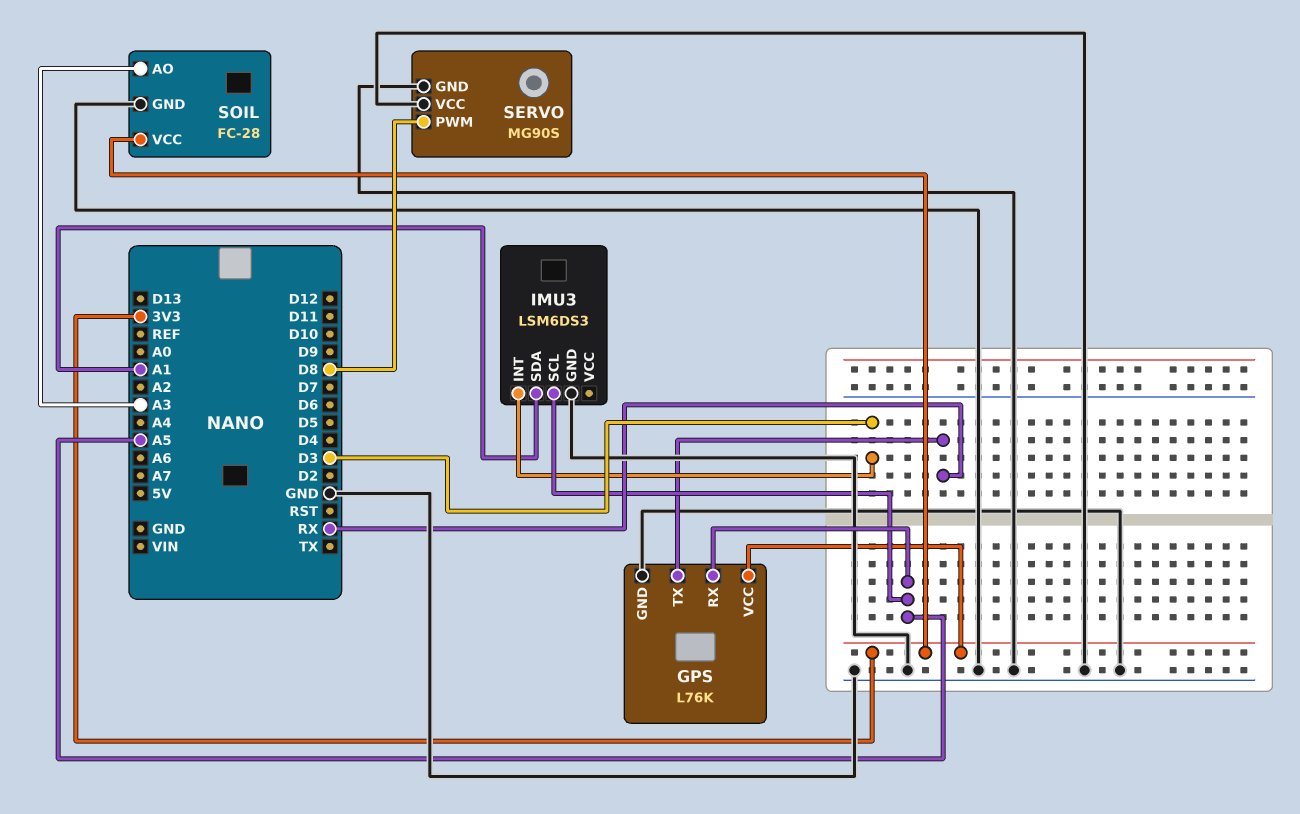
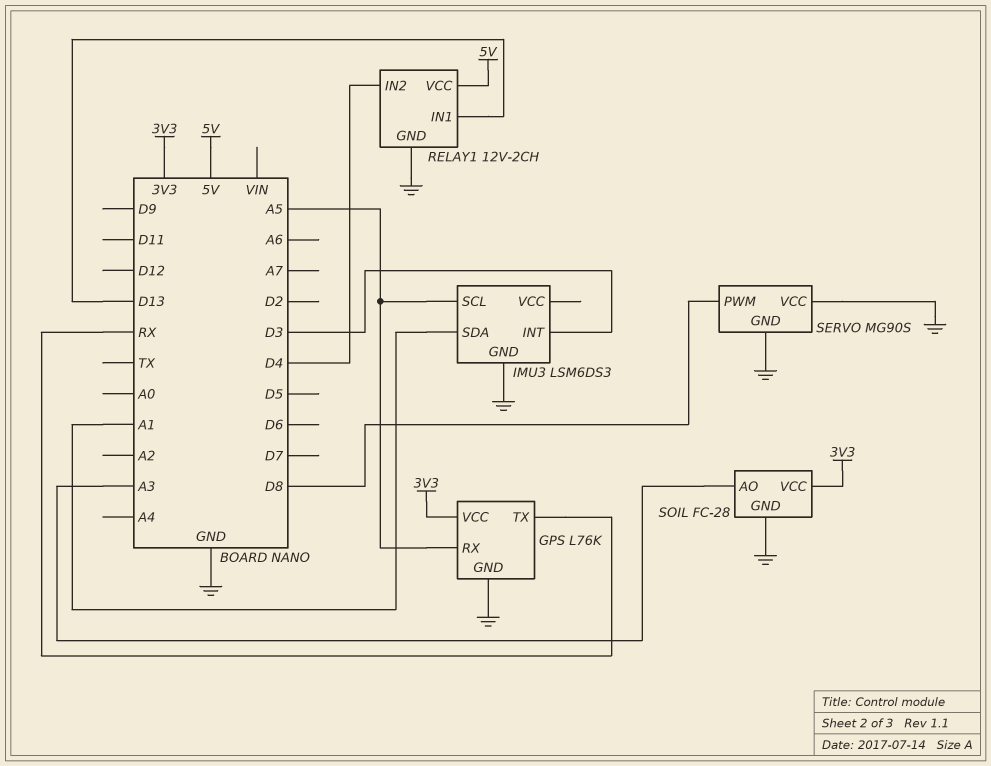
RELAY1: none -> 12V-2CH
RELAY1 pin GND: none -> GND
RELAY1 pin IN1: none -> D13
RELAY1 pin IN2: none -> D4
RELAY1 pin VCC: none -> 5V

